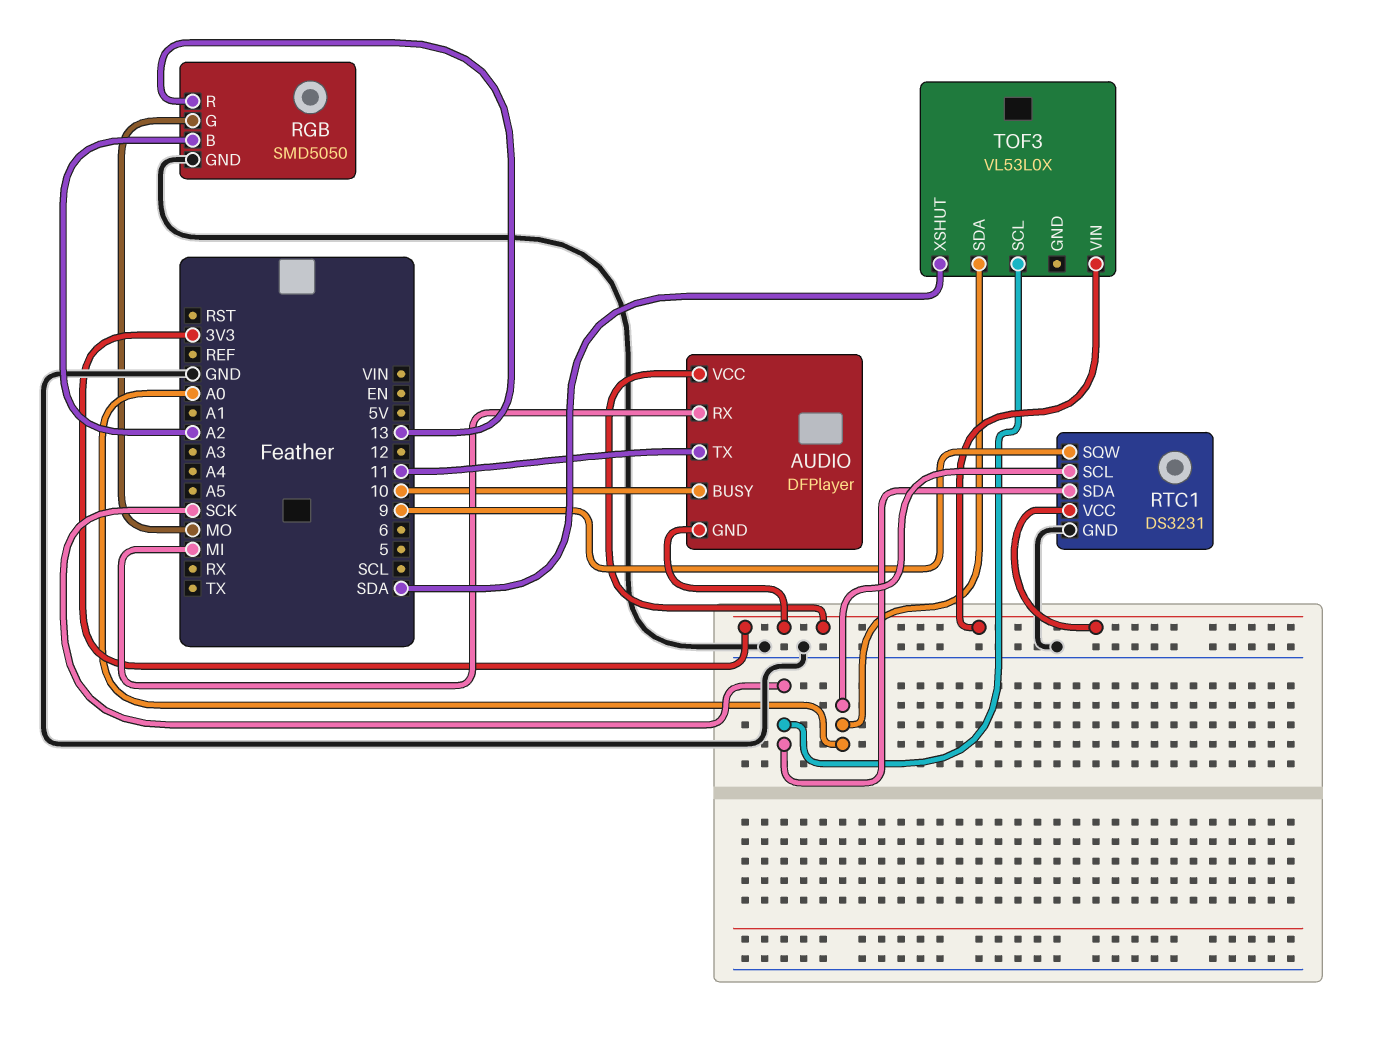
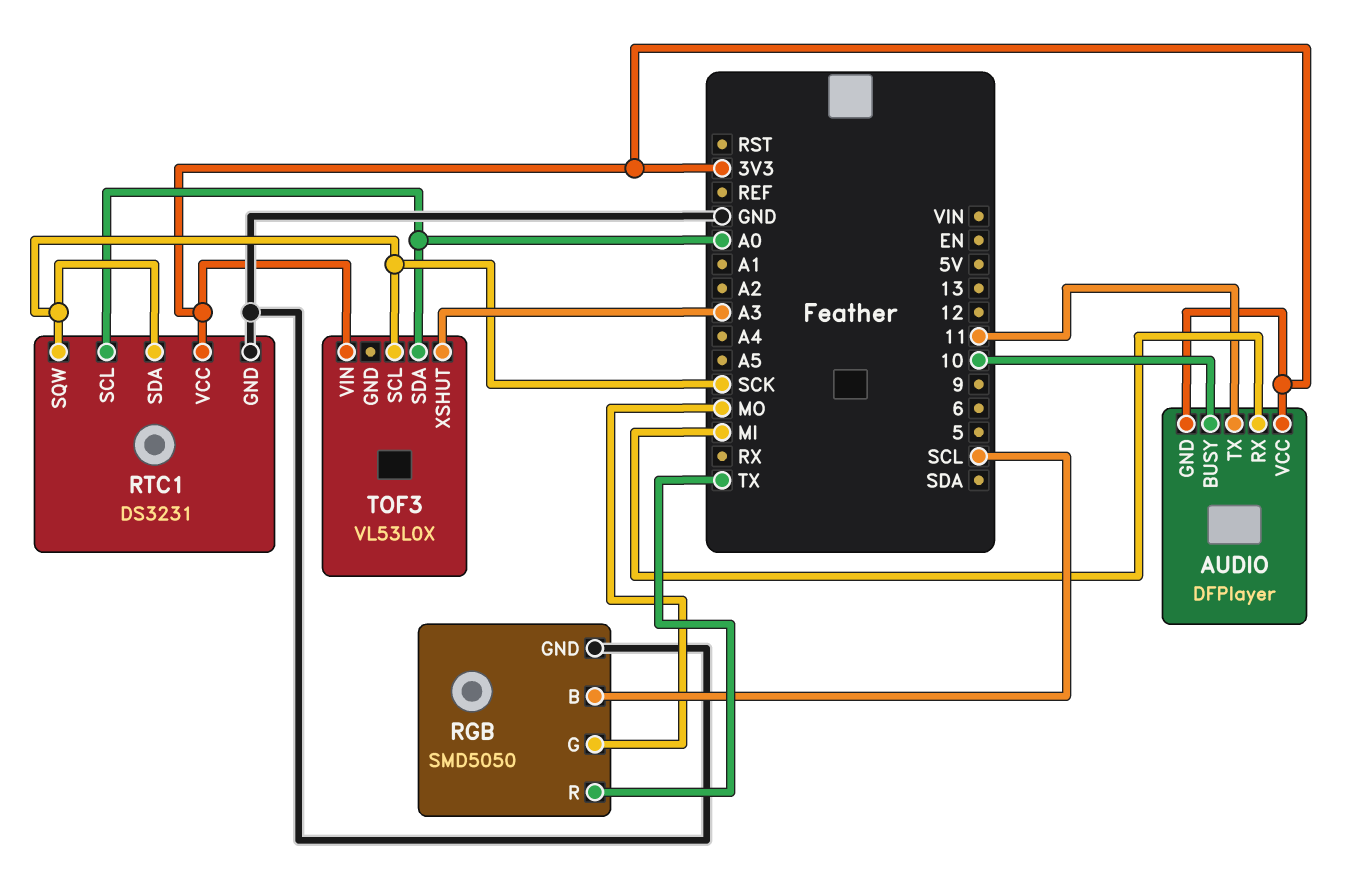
RGB pin B: A2 -> SCL
RGB pin R: 13 -> TX
RTC1 pin SQW: 9 -> SCK
TOF3 pin XSHUT: SDA -> A3

